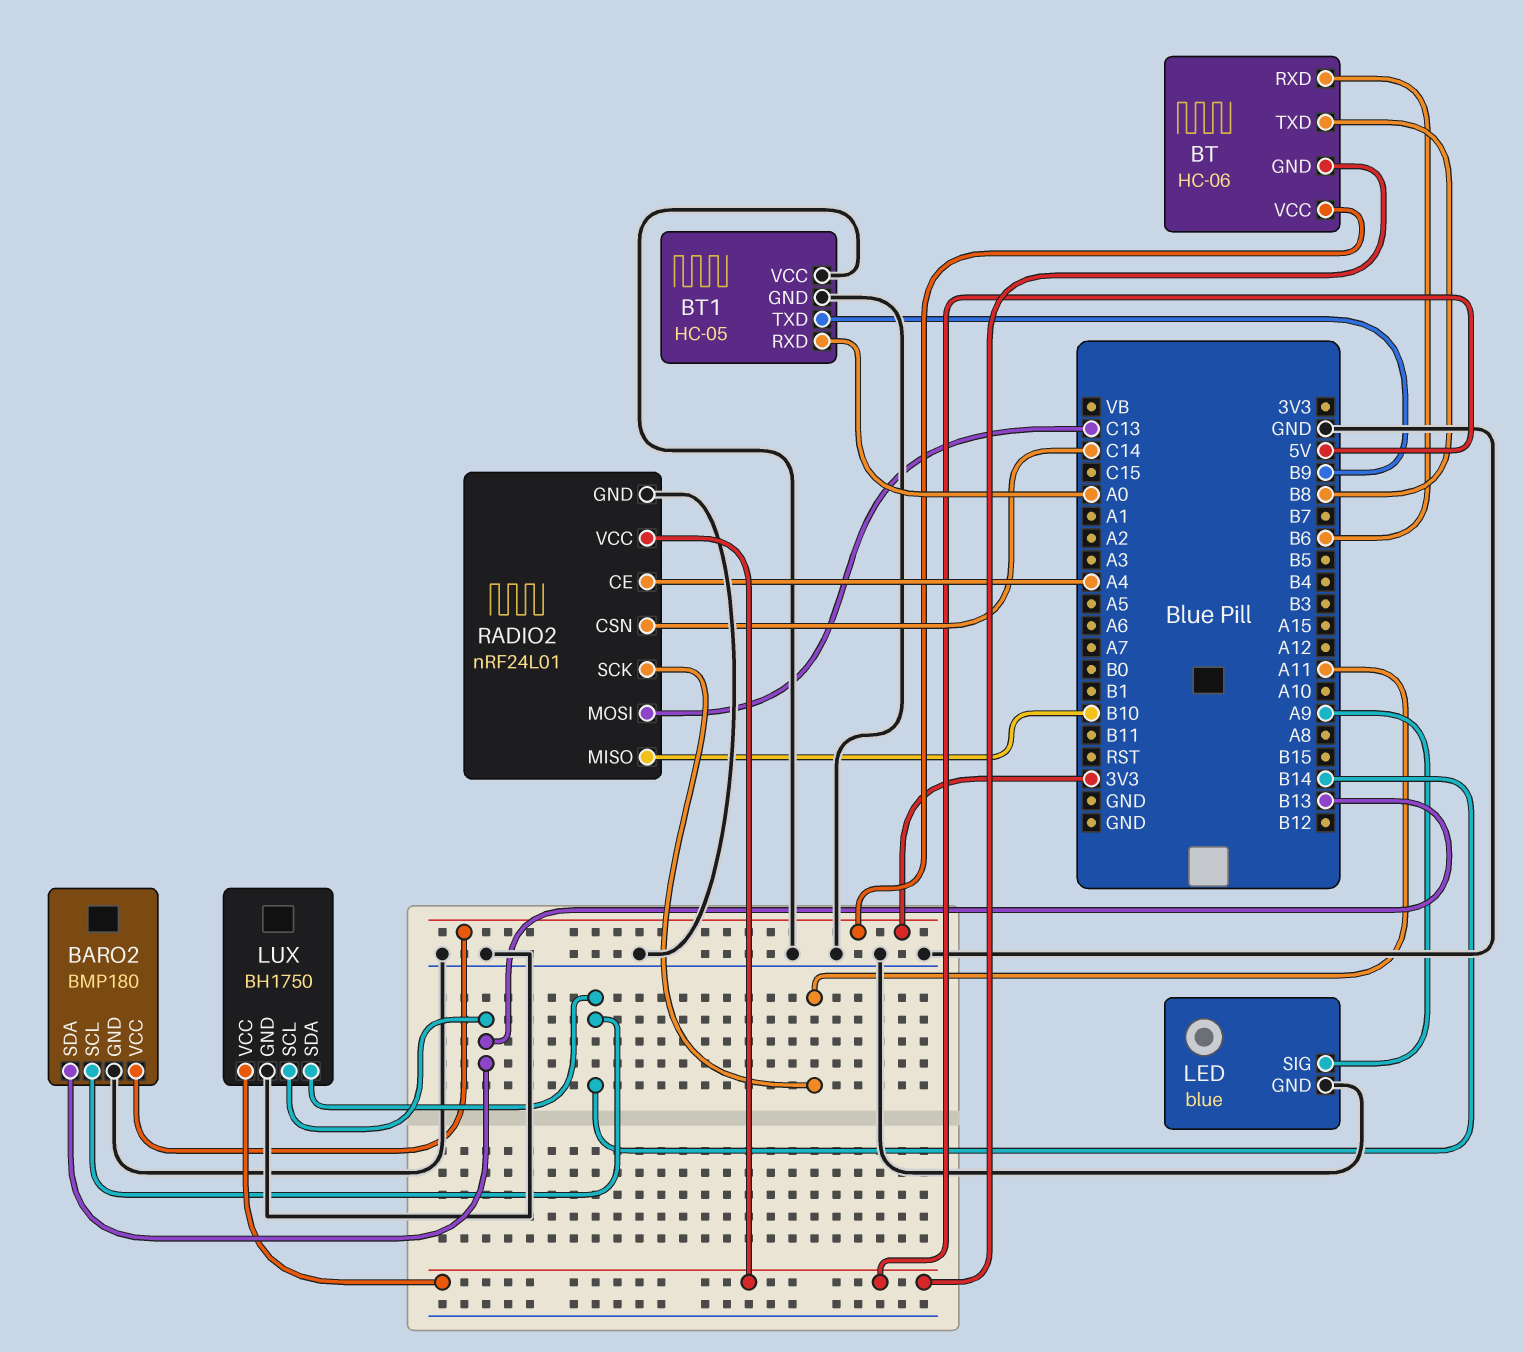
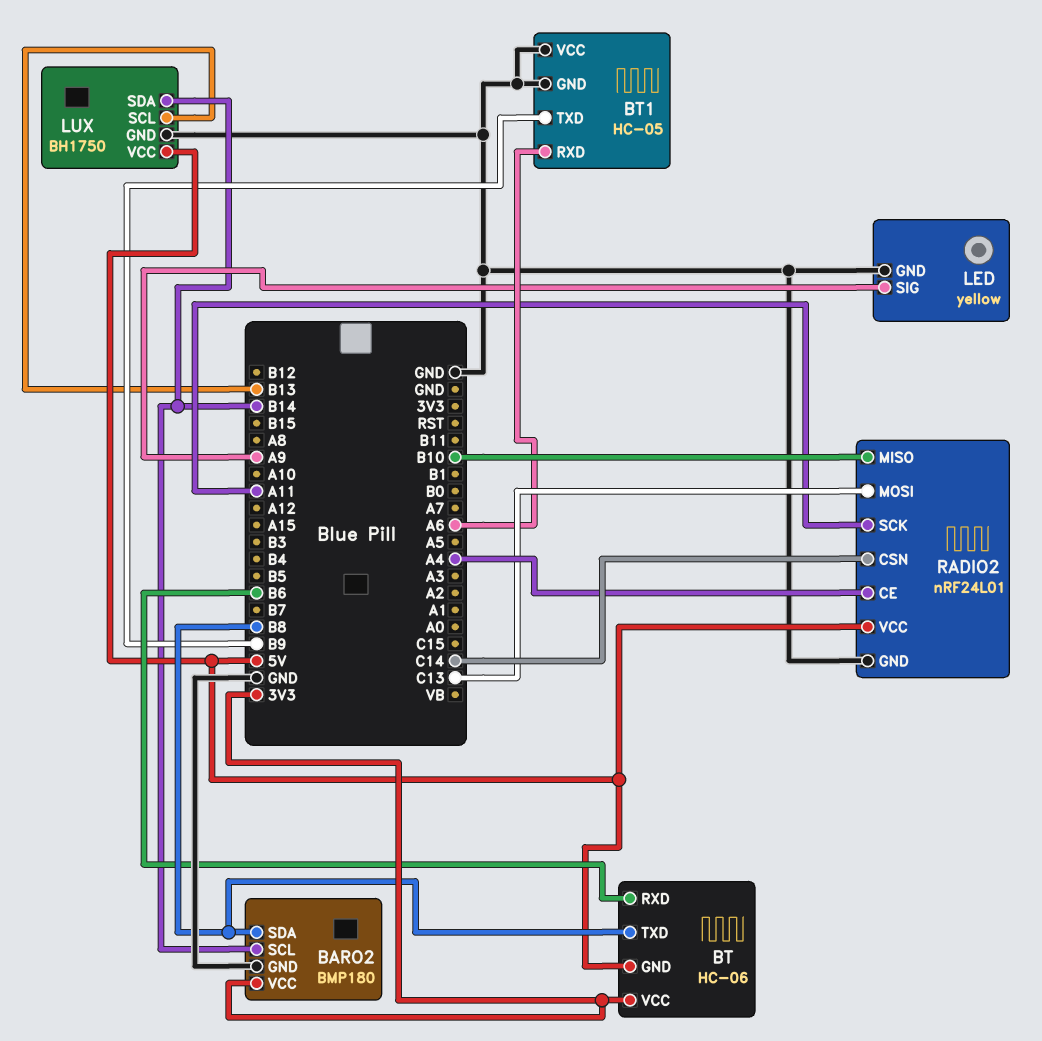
BARO2 pin SDA: B13 -> B8
BT1 pin RXD: A0 -> A6
LED: blue -> yellow

